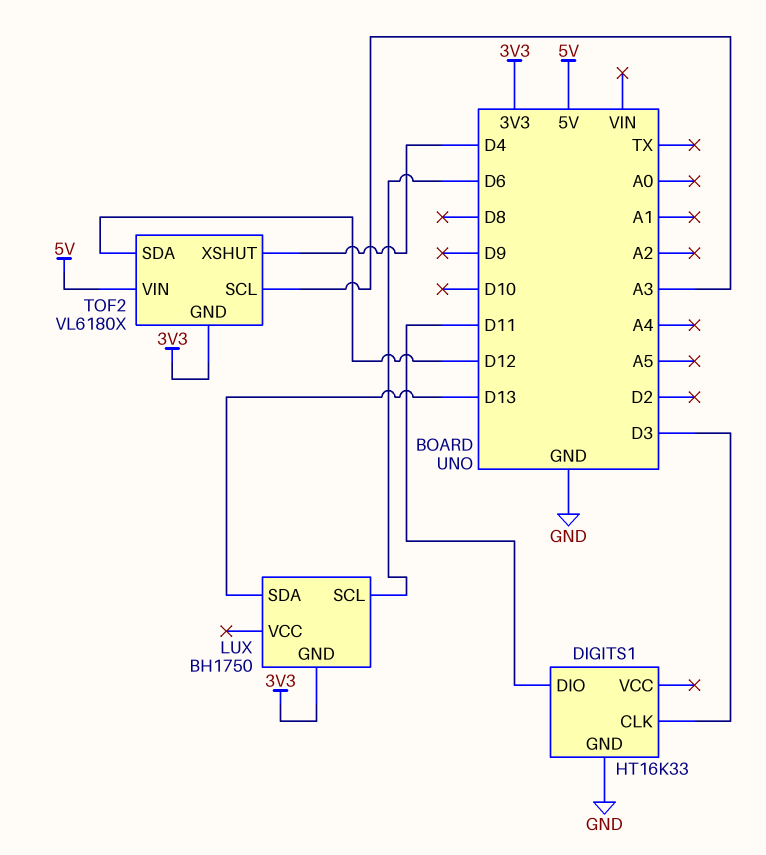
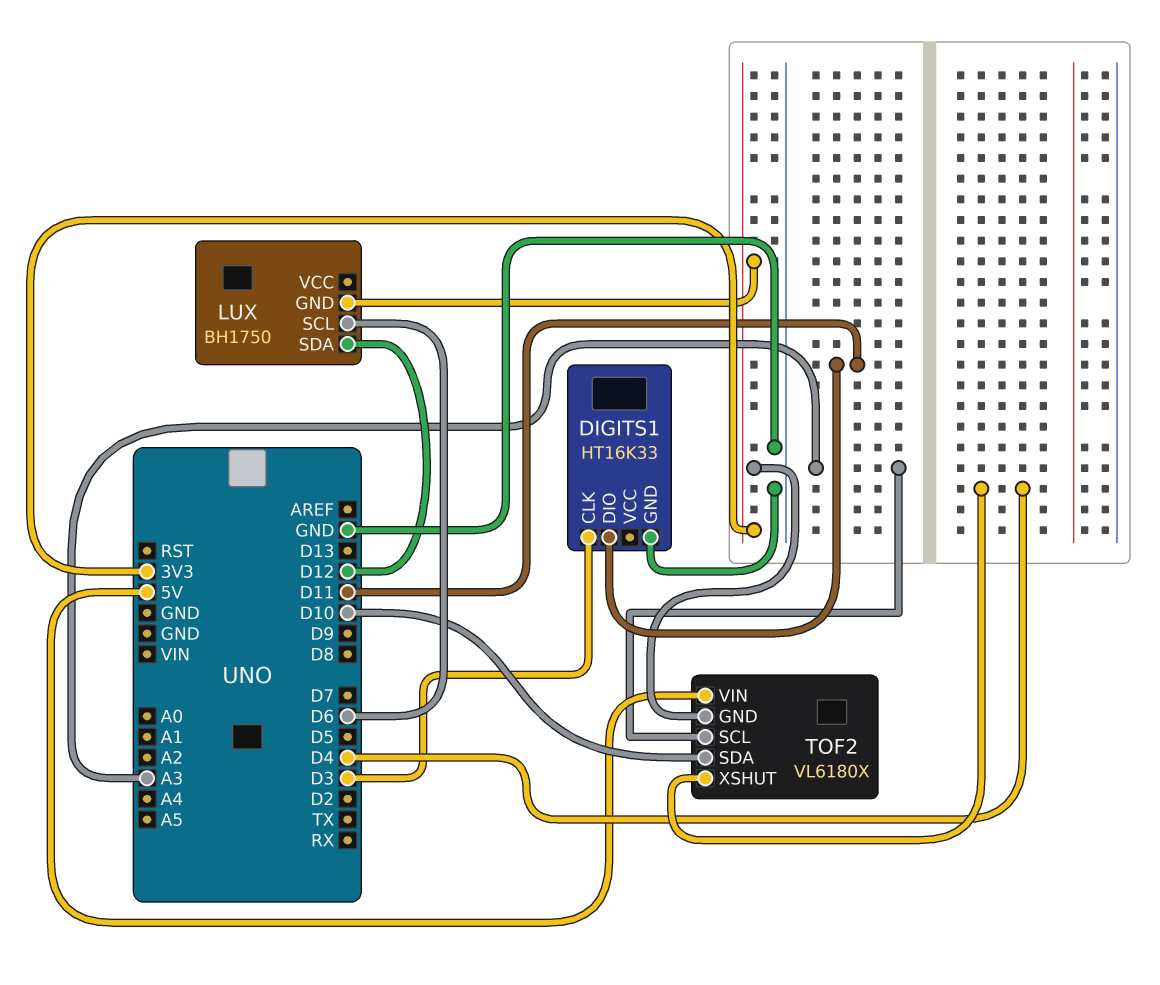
LUX pin SDA: D13 -> D12
TOF2 pin SDA: D12 -> D10

